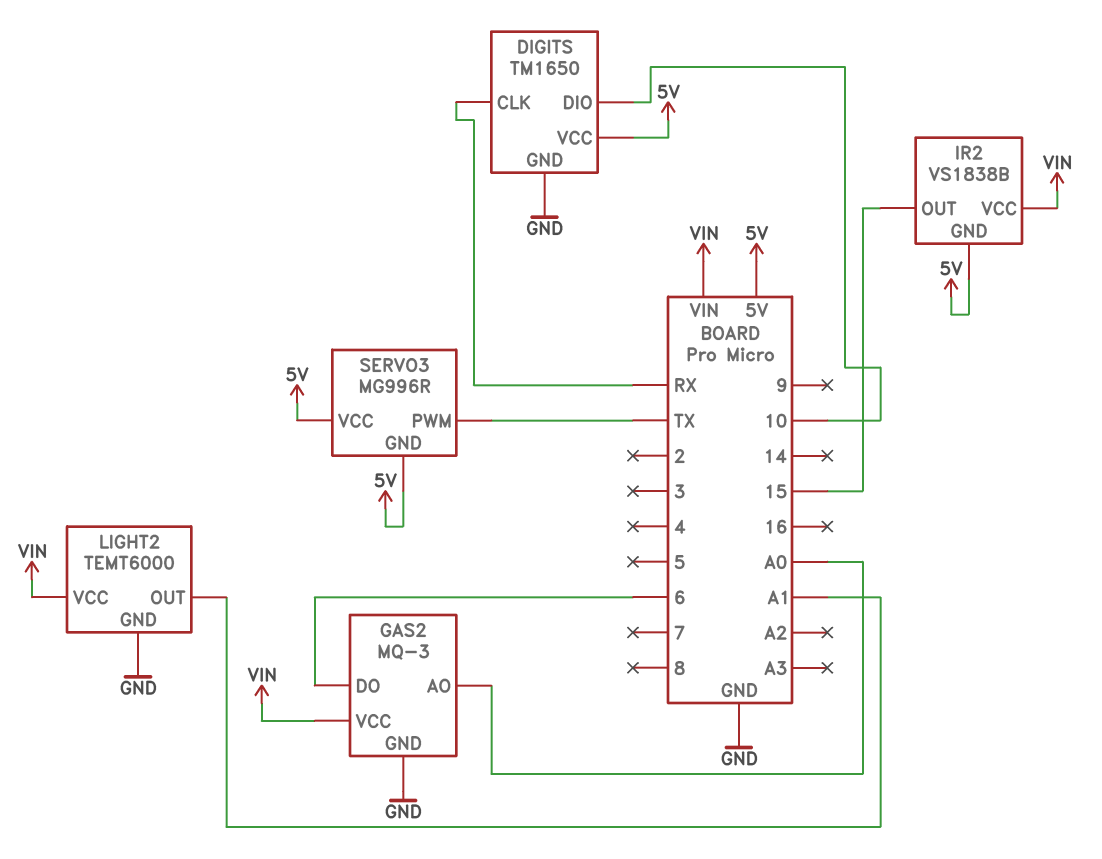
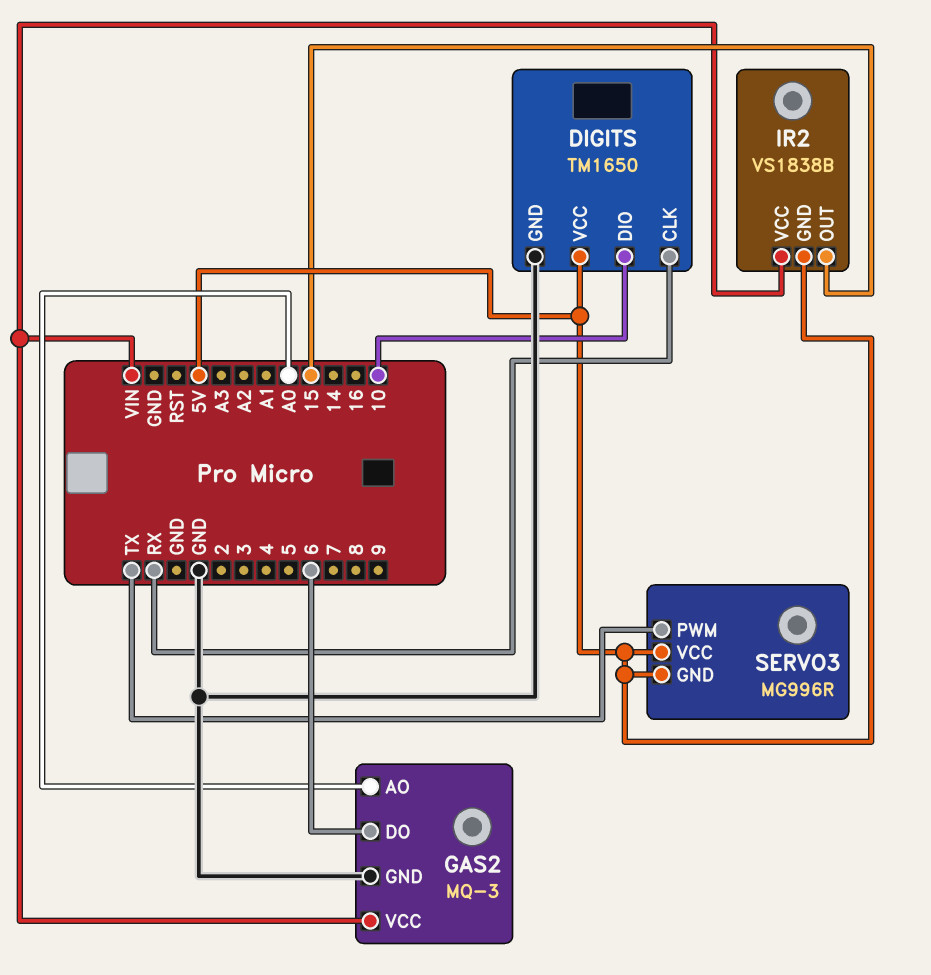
LIGHT2: TEMT6000 -> none
LIGHT2 pin GND: GND -> none
LIGHT2 pin OUT: A1 -> none
LIGHT2 pin VCC: VIN -> none

